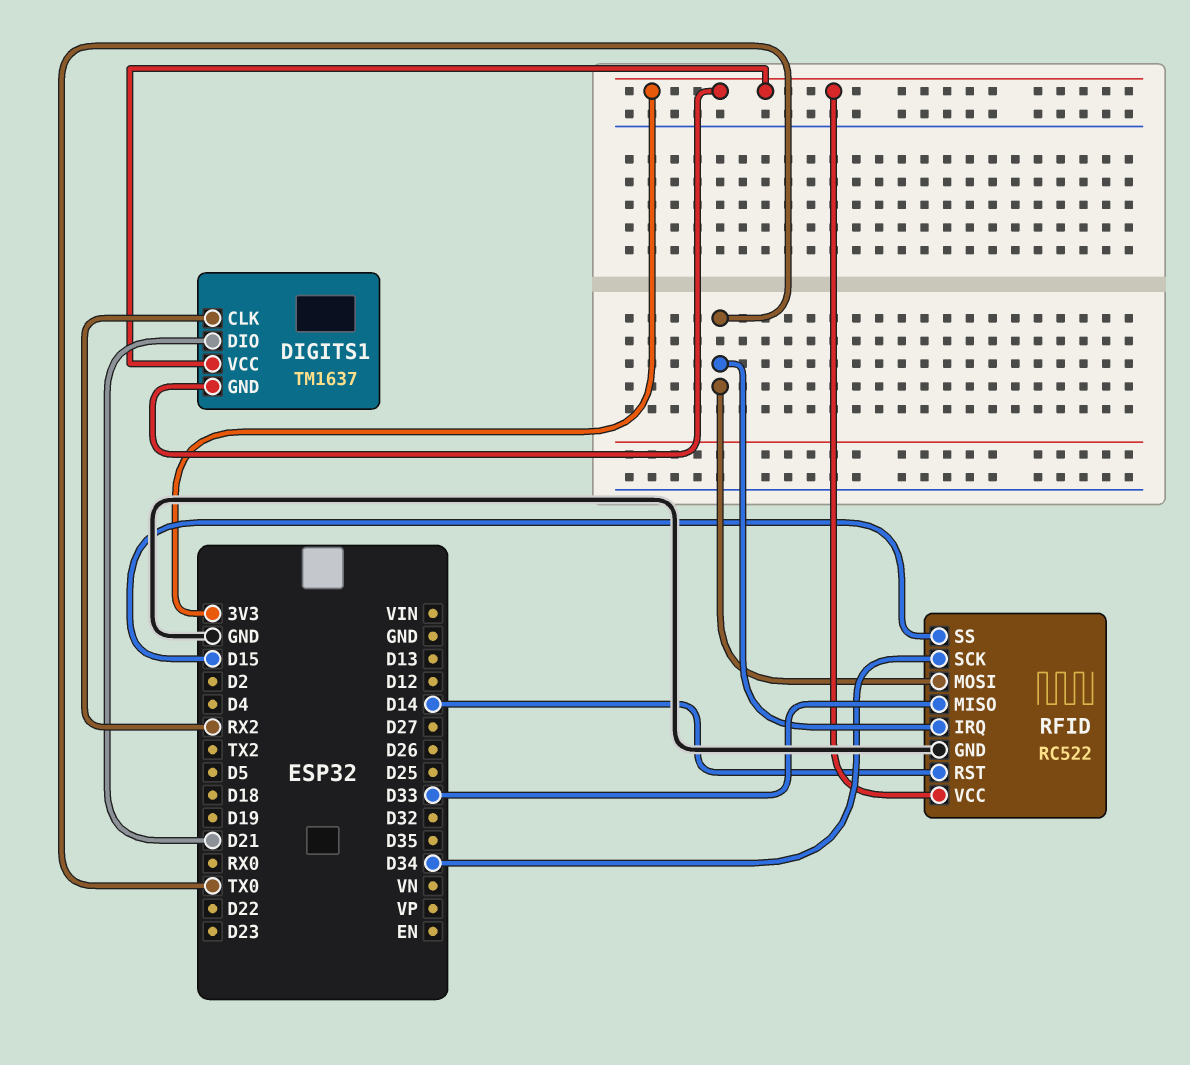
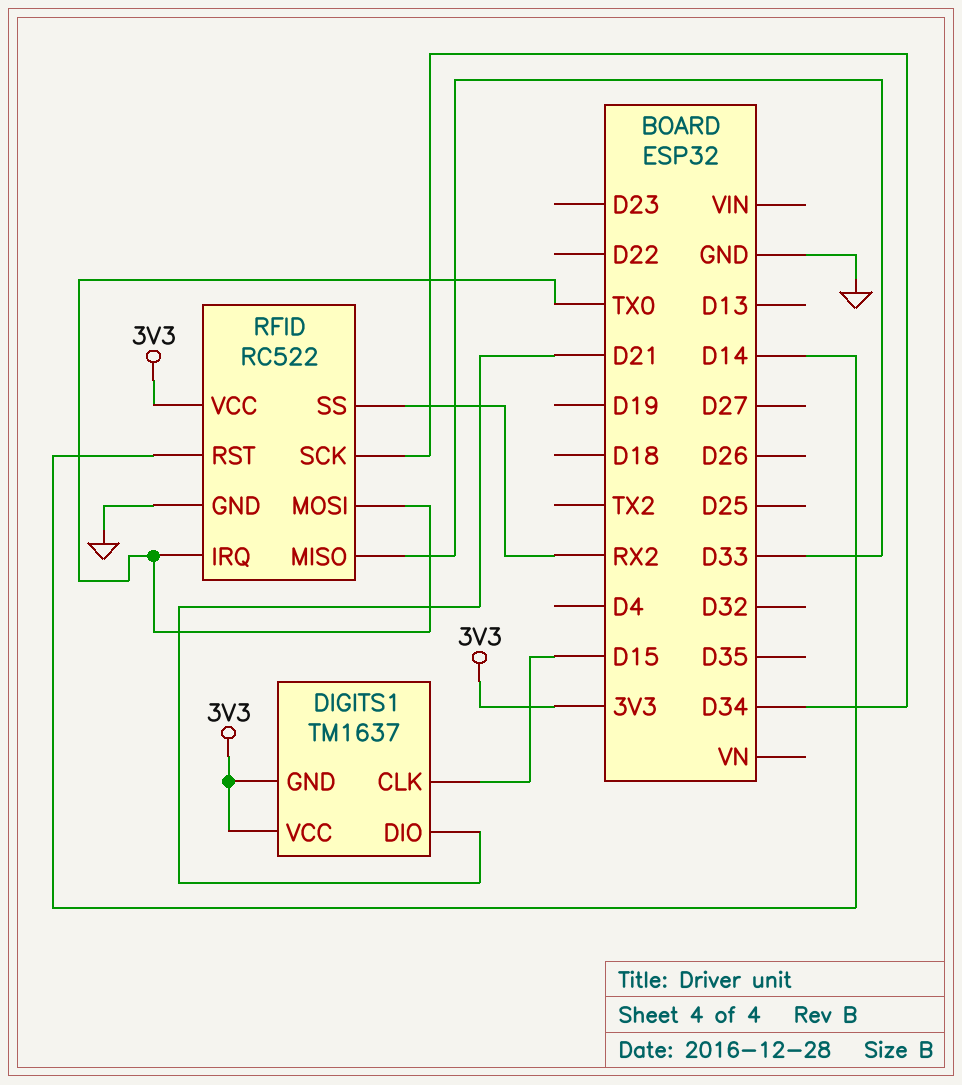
DIGITS1 pin CLK: RX2 -> D15
RFID pin SS: D15 -> RX2

